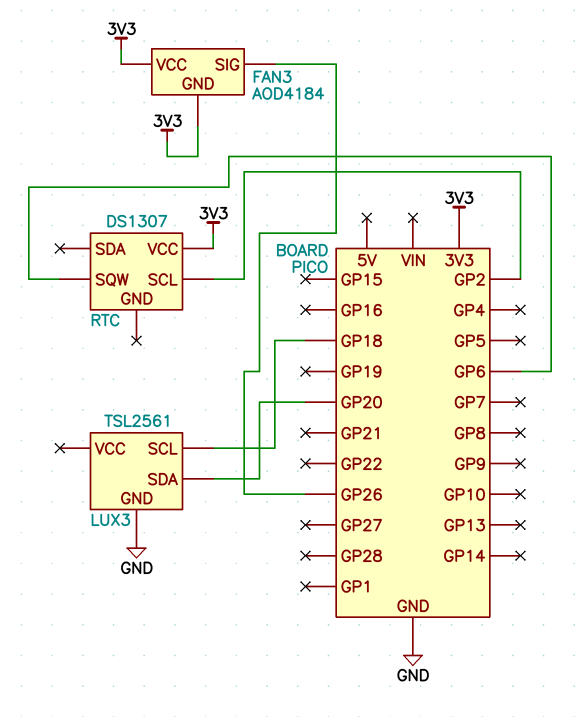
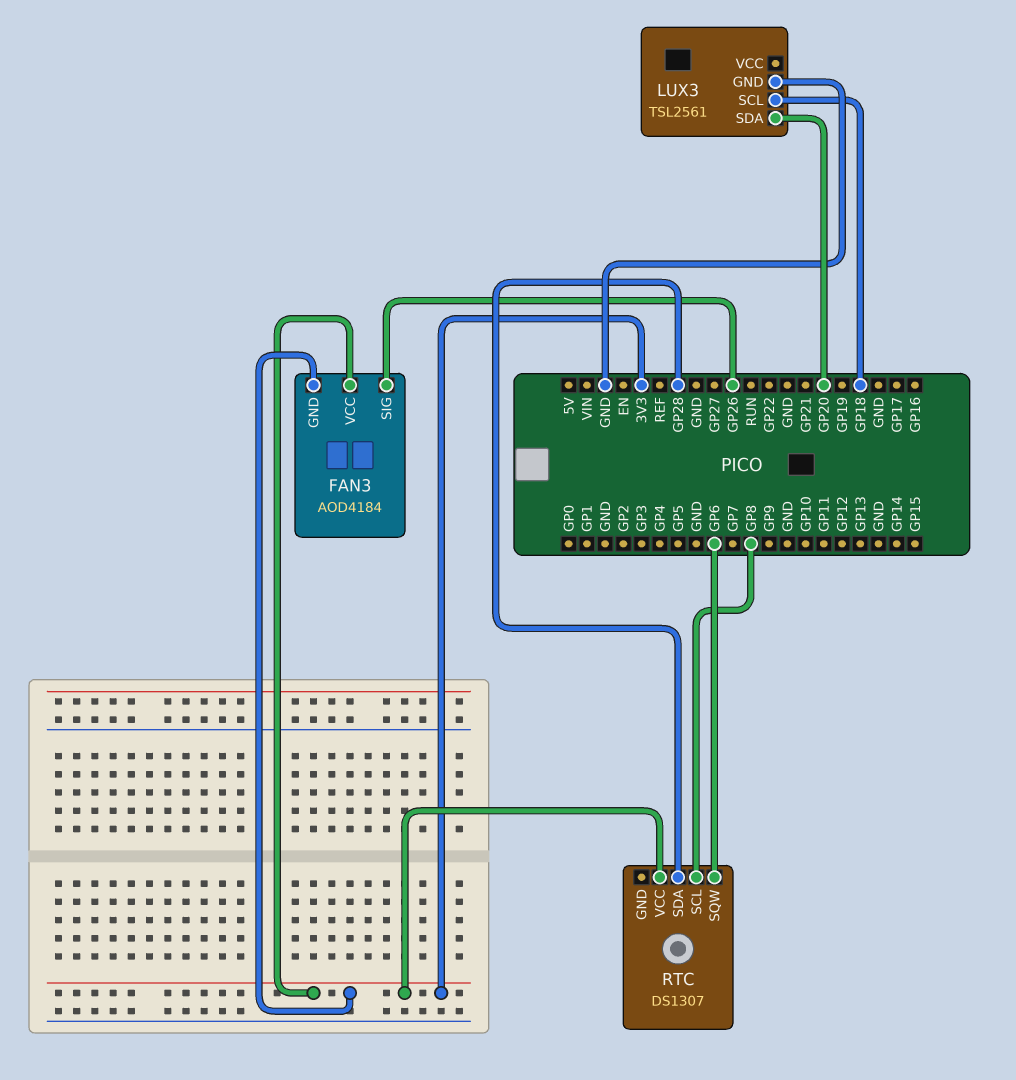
RTC pin SCL: GP2 -> GP8
RTC pin SDA: none -> GP28

